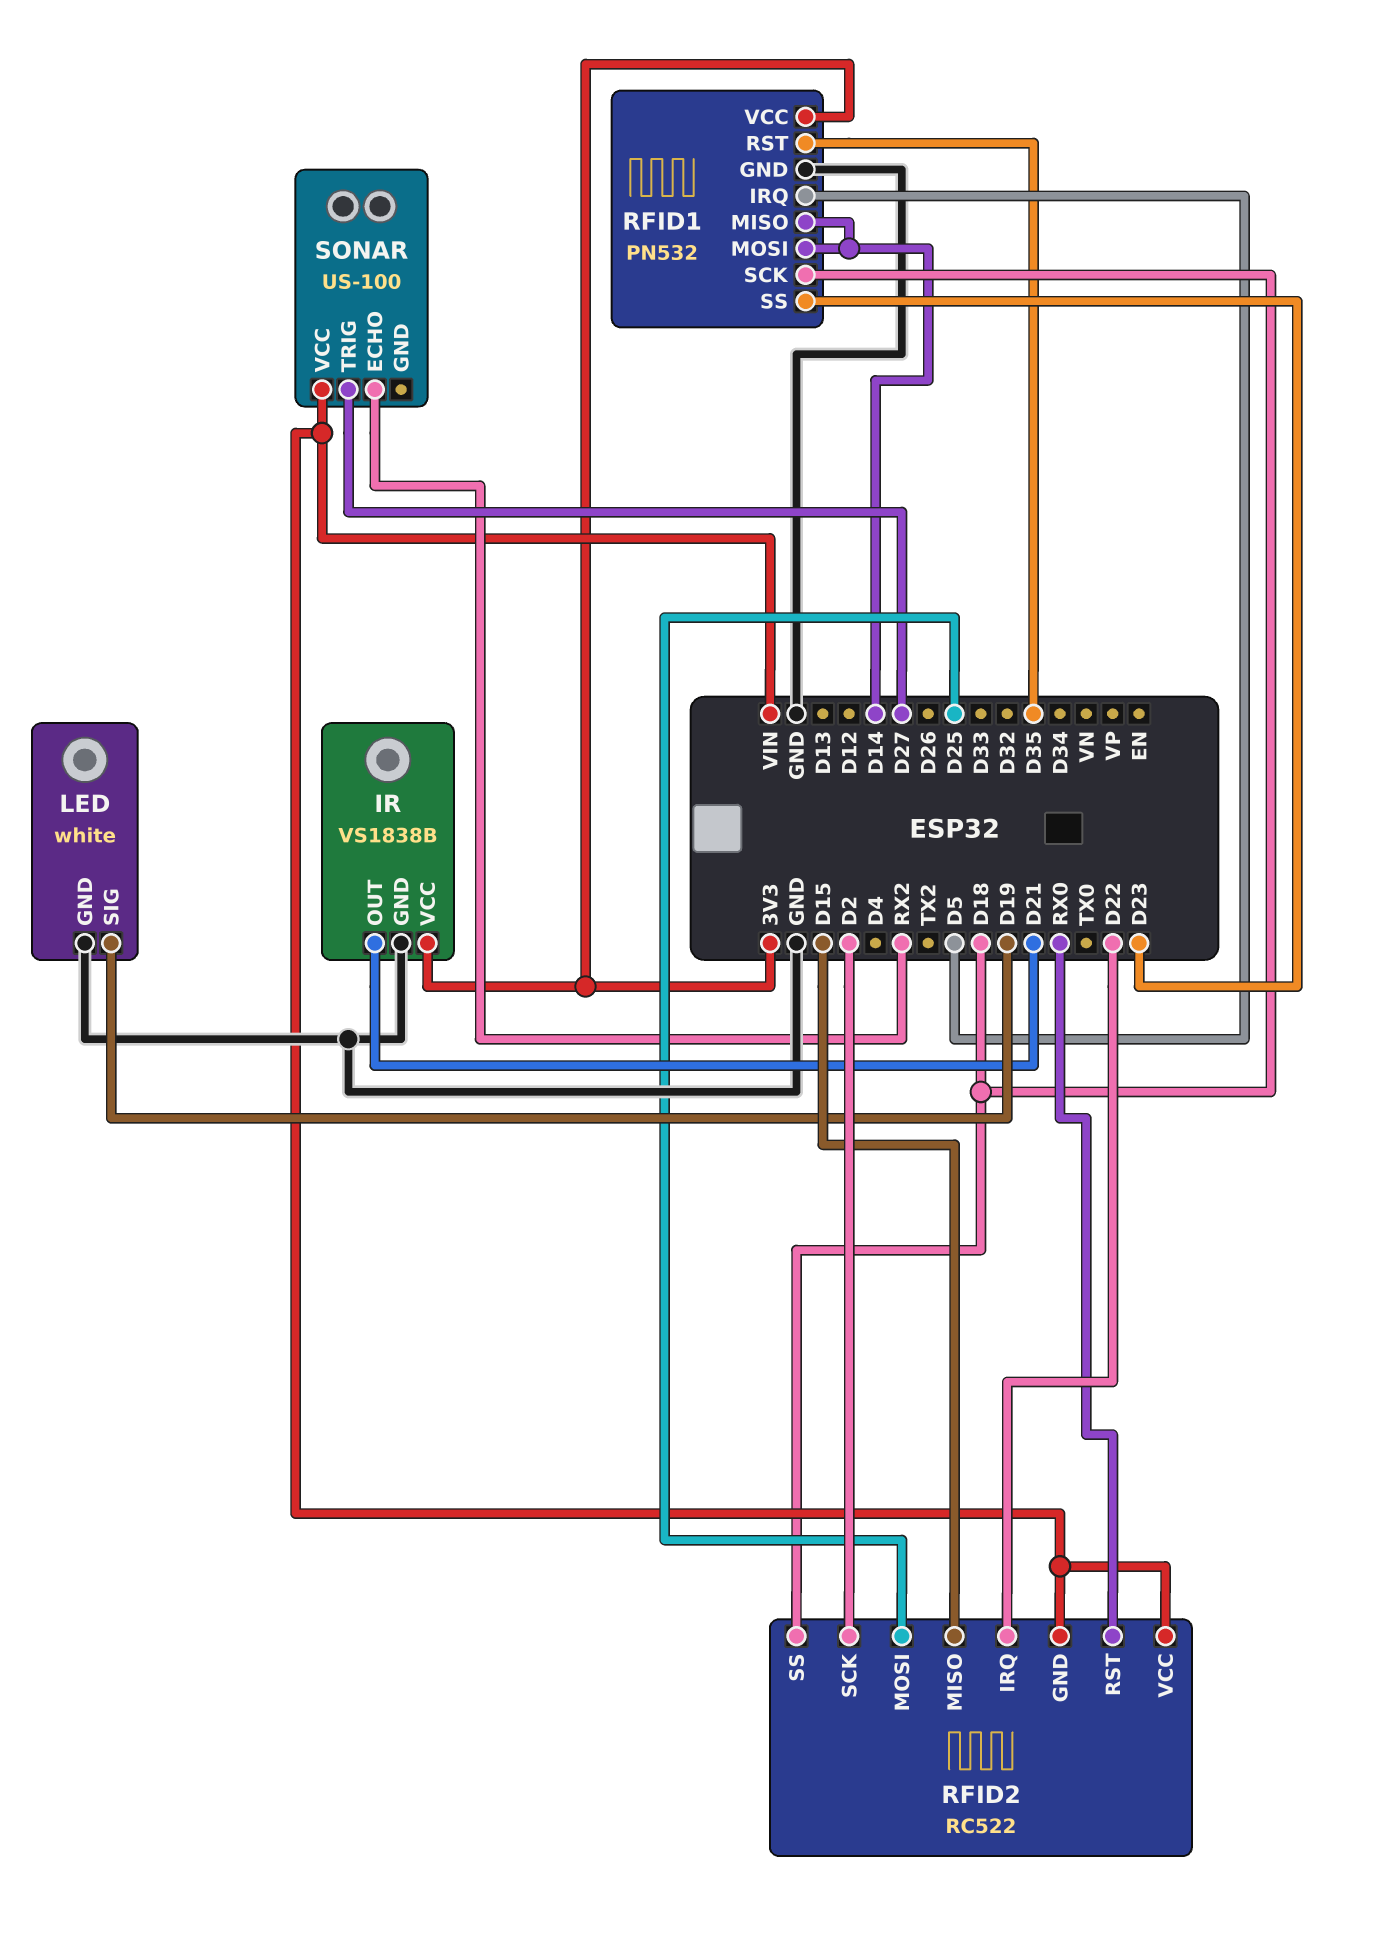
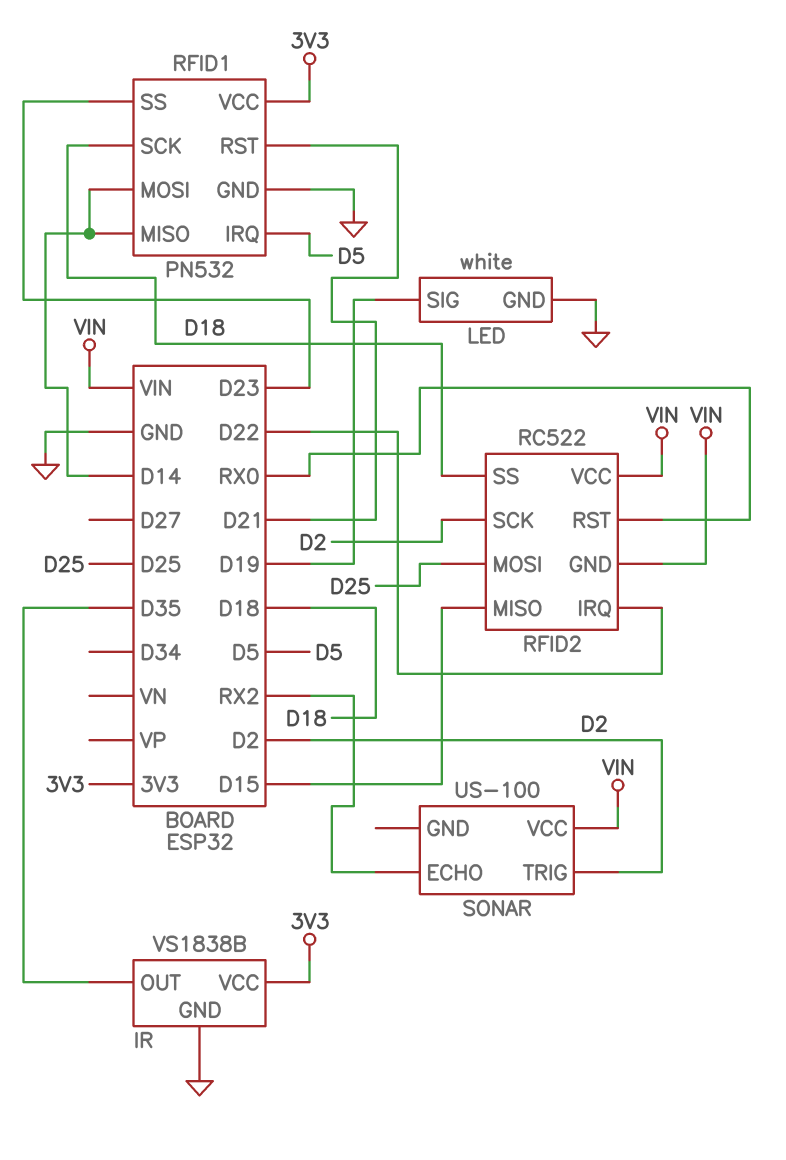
IR pin OUT: D21 -> D35
RFID1 pin RST: D35 -> D21
SONAR pin TRIG: D27 -> D2

